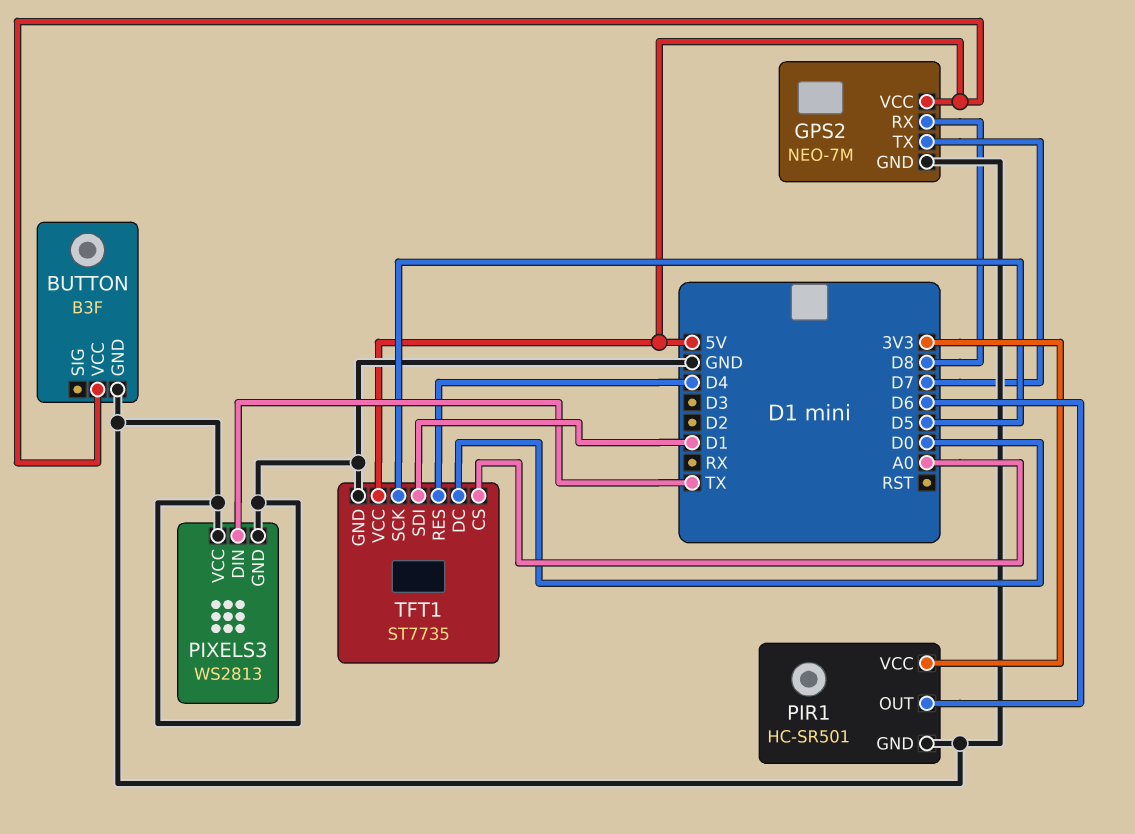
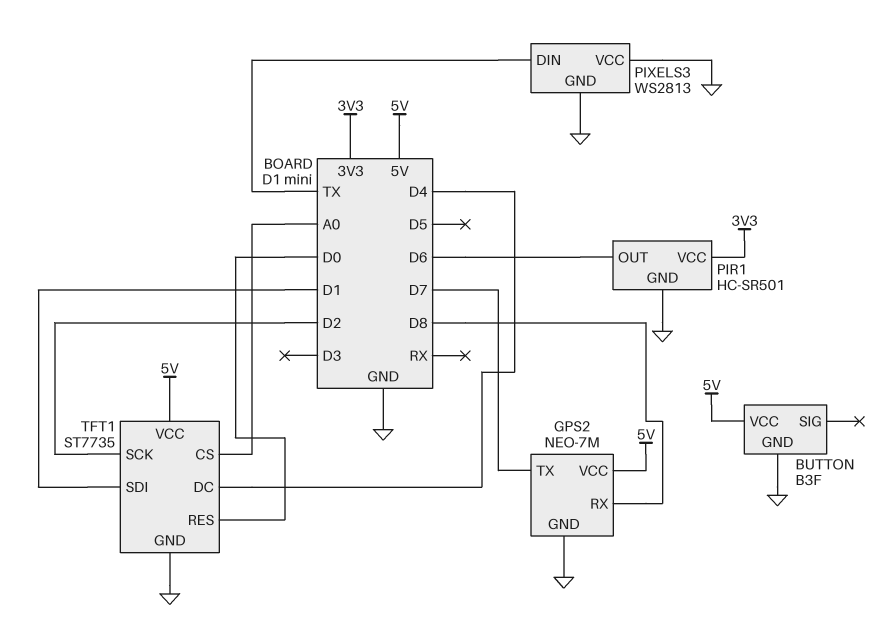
TFT1 pin DC: D0 -> D4
TFT1 pin RES: D4 -> D0
TFT1 pin SCK: D5 -> D2

